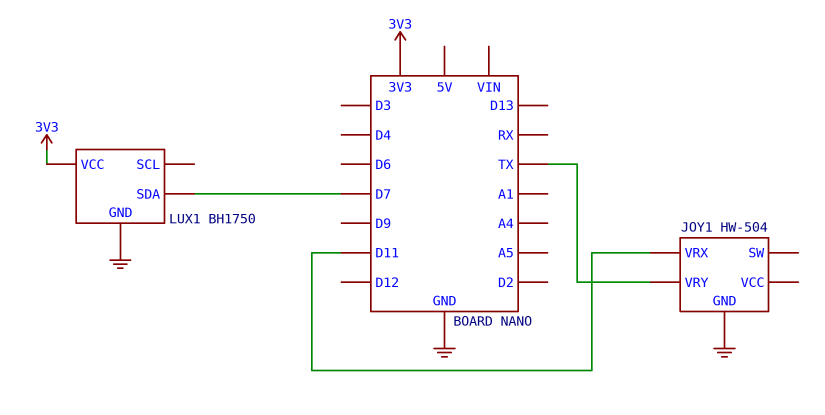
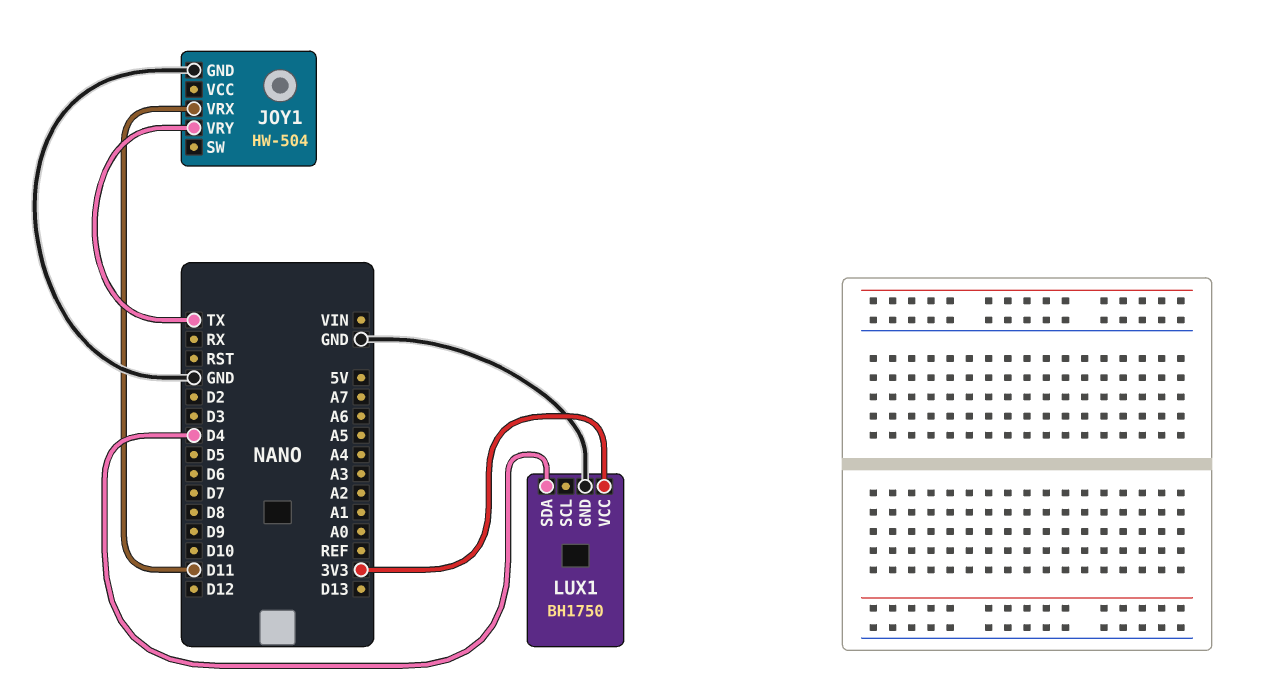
LUX1 pin SDA: D7 -> D4

